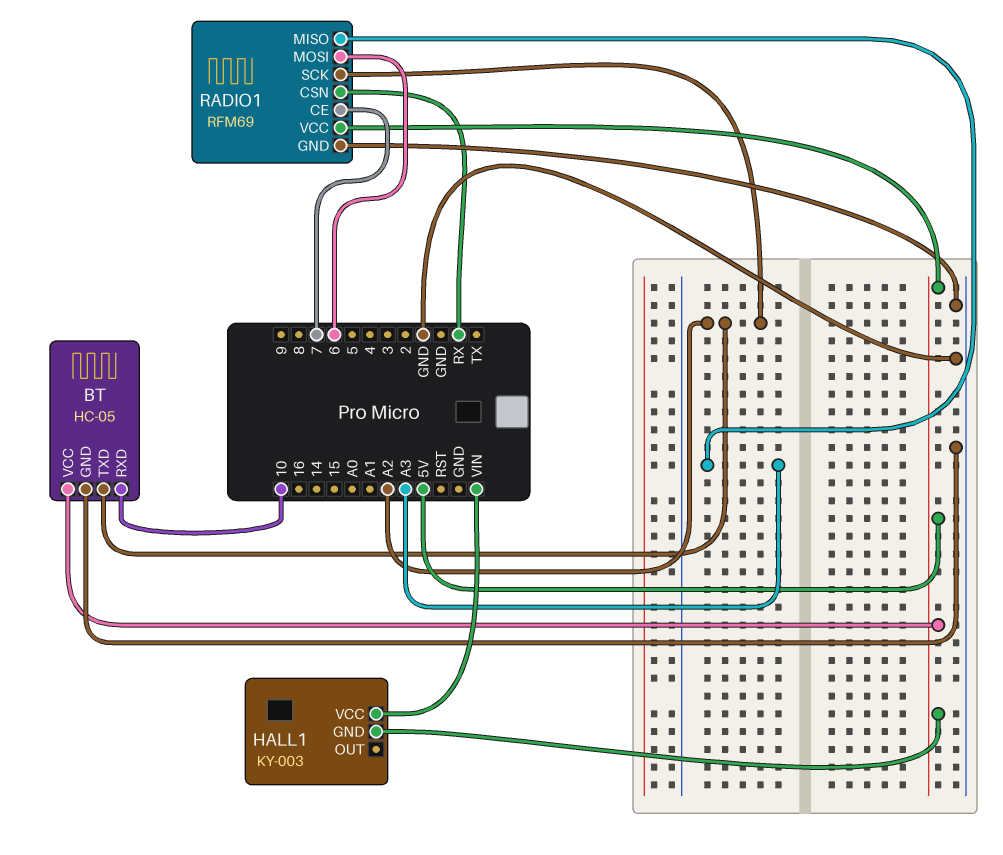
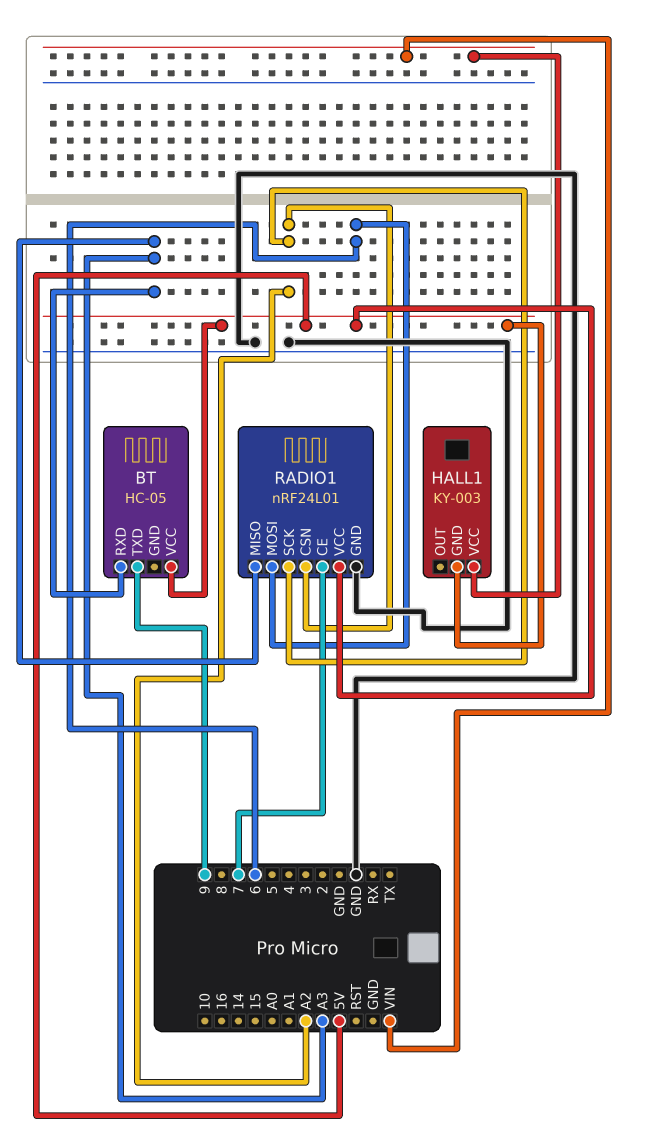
BT pin GND: GND -> none
BT pin RXD: 10 -> A3
BT pin TXD: A2 -> 9
RADIO1: RFM69 -> nRF24L01
RADIO1 pin CSN: RX -> A2

